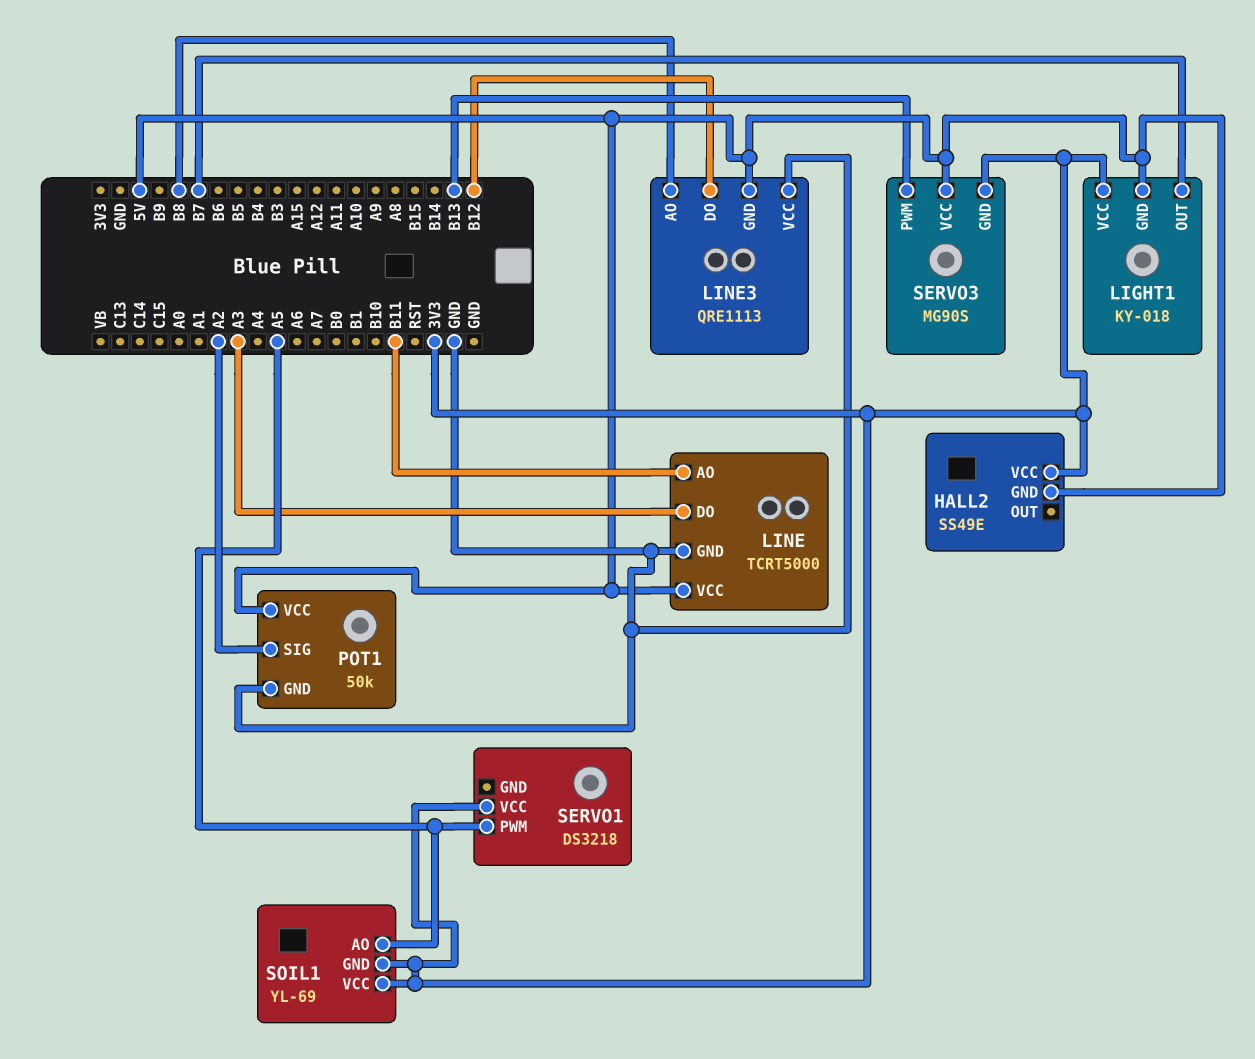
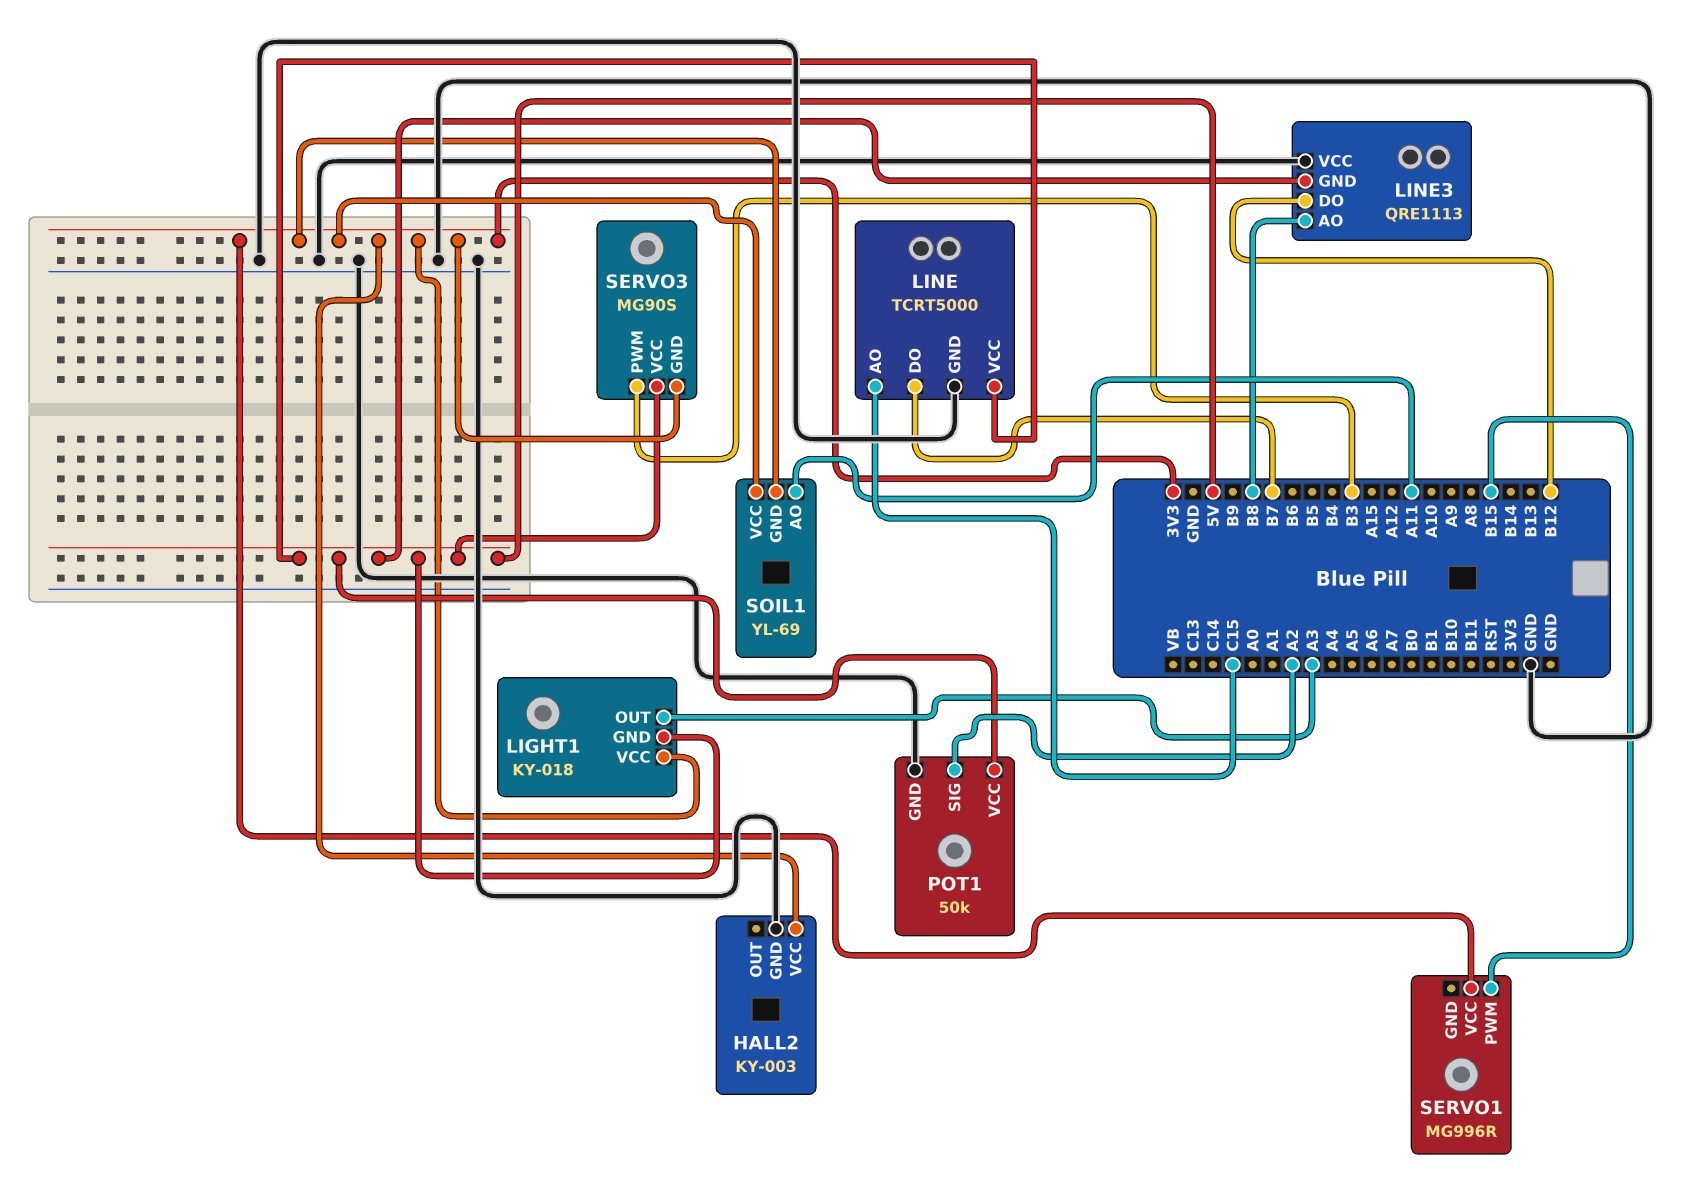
HALL2: SS49E -> KY-003
HALL2 pin GND: 5V -> GND
LIGHT1 pin OUT: B7 -> A3
LINE pin AO: B11 -> C15
LINE pin DO: A3 -> B7
SERVO1: DS3218 -> MG996R
SERVO1 pin PWM: A5 -> B15
SERVO3 pin PWM: B13 -> B3
SOIL1 pin AO: A5 -> A11

